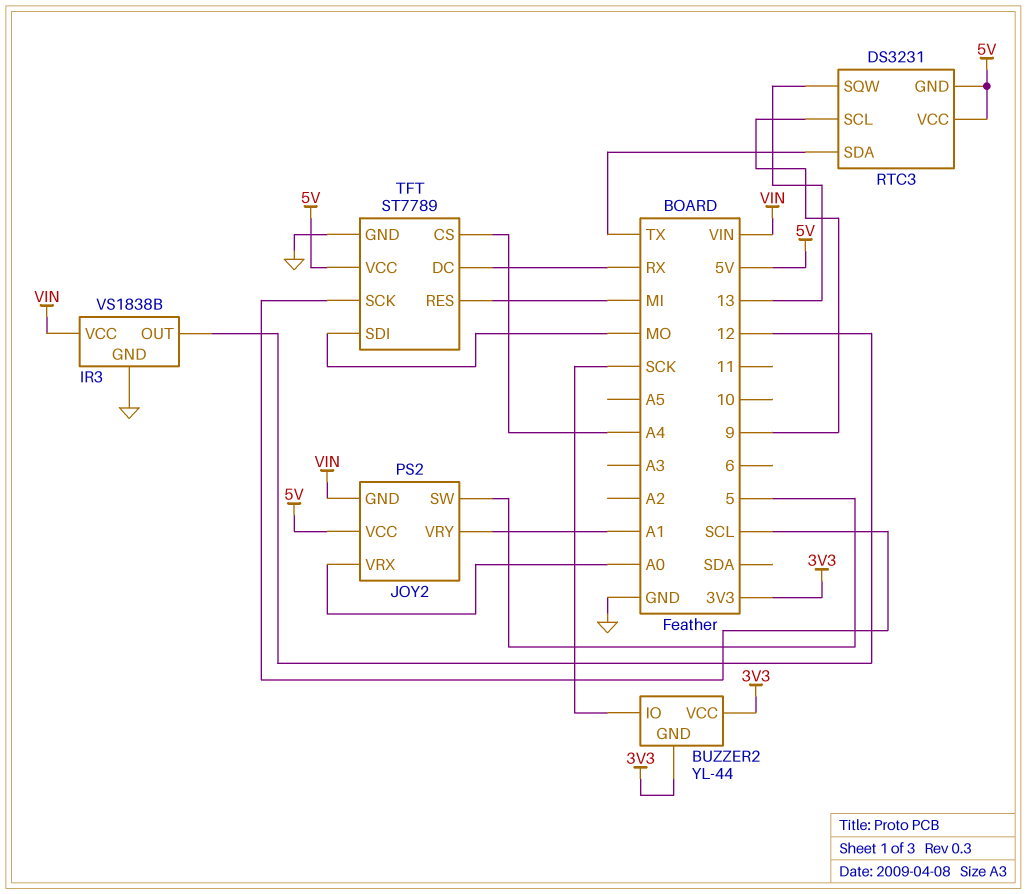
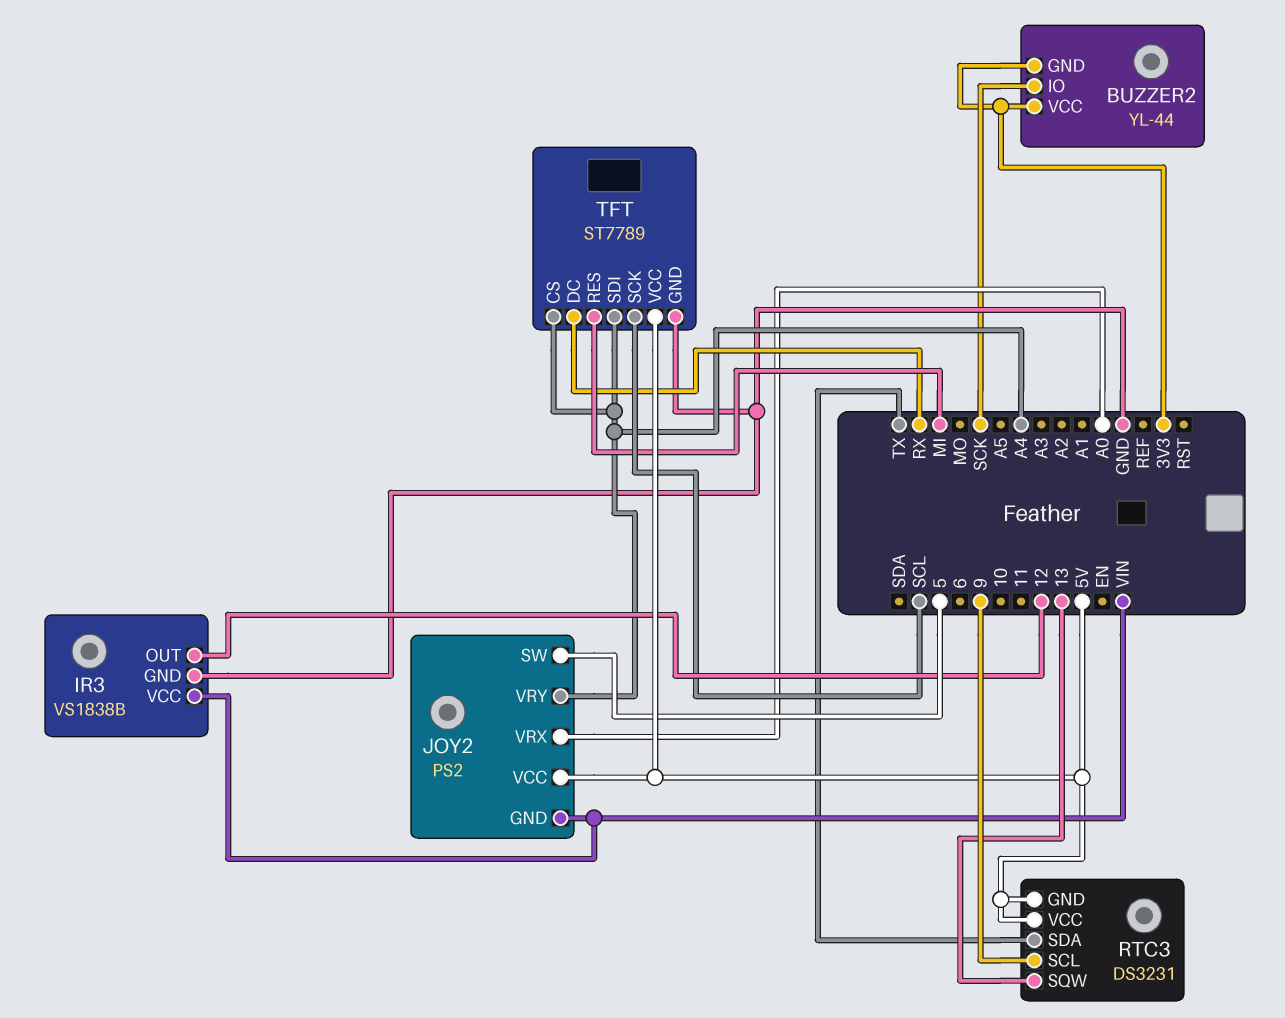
JOY2 pin VRY: A1 -> A4
TFT pin SDI: MO -> A4

